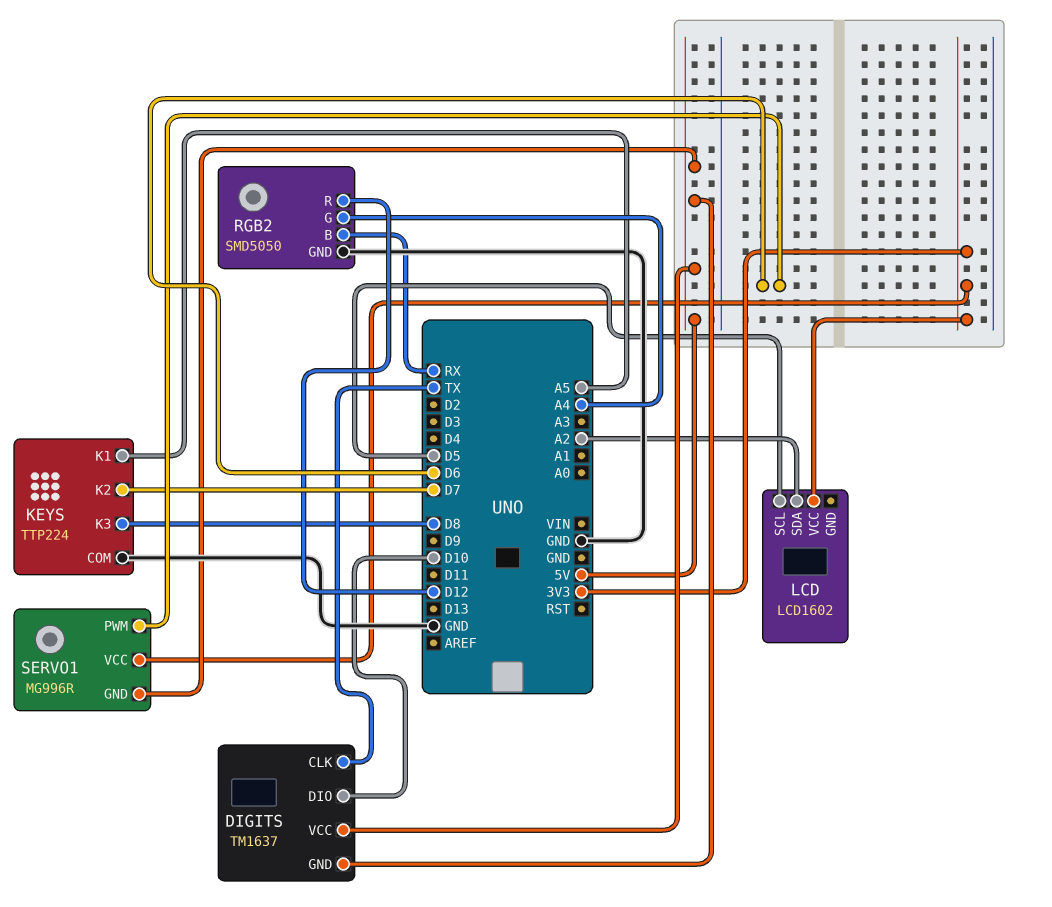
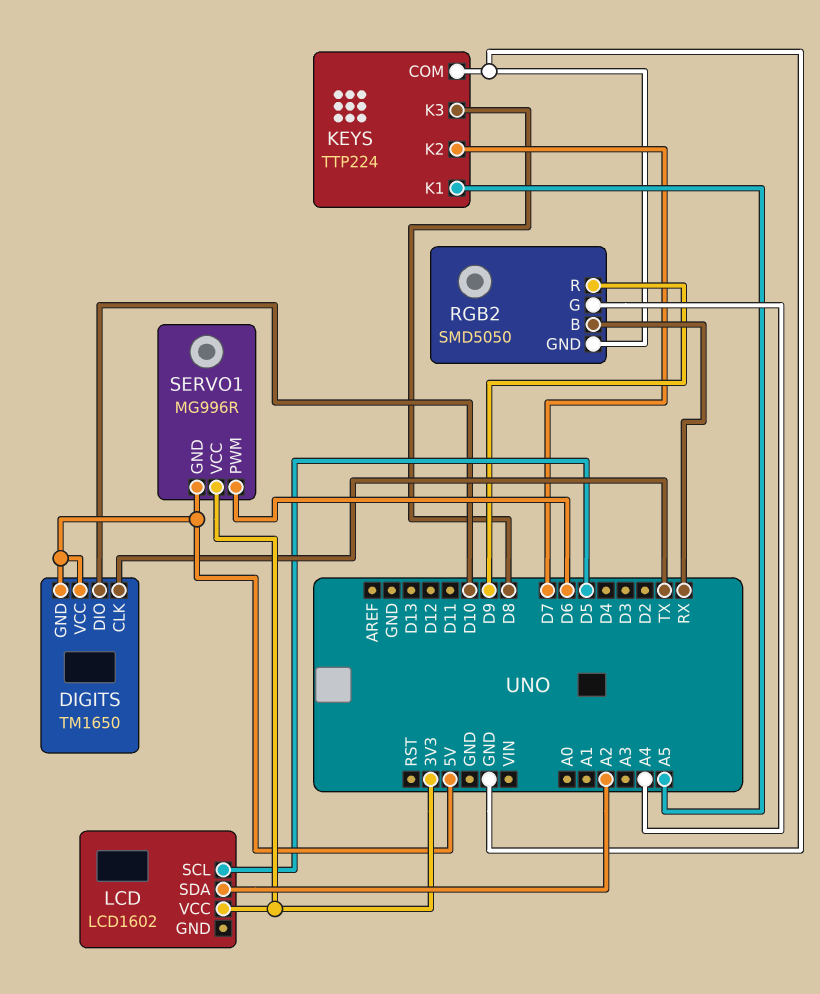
DIGITS: TM1637 -> TM1650
RGB2 pin R: D12 -> D9

